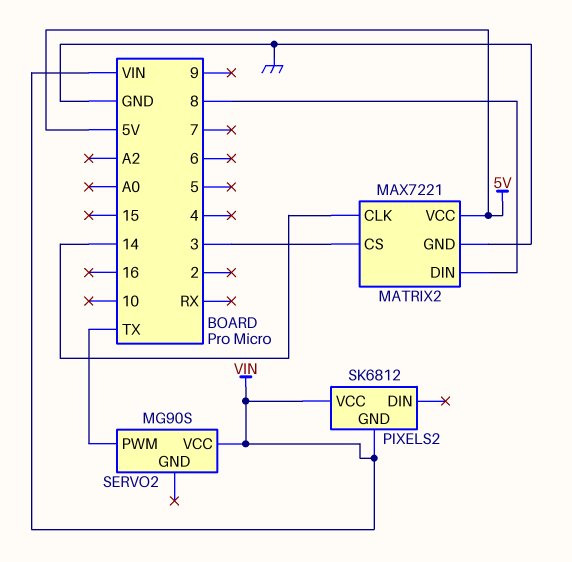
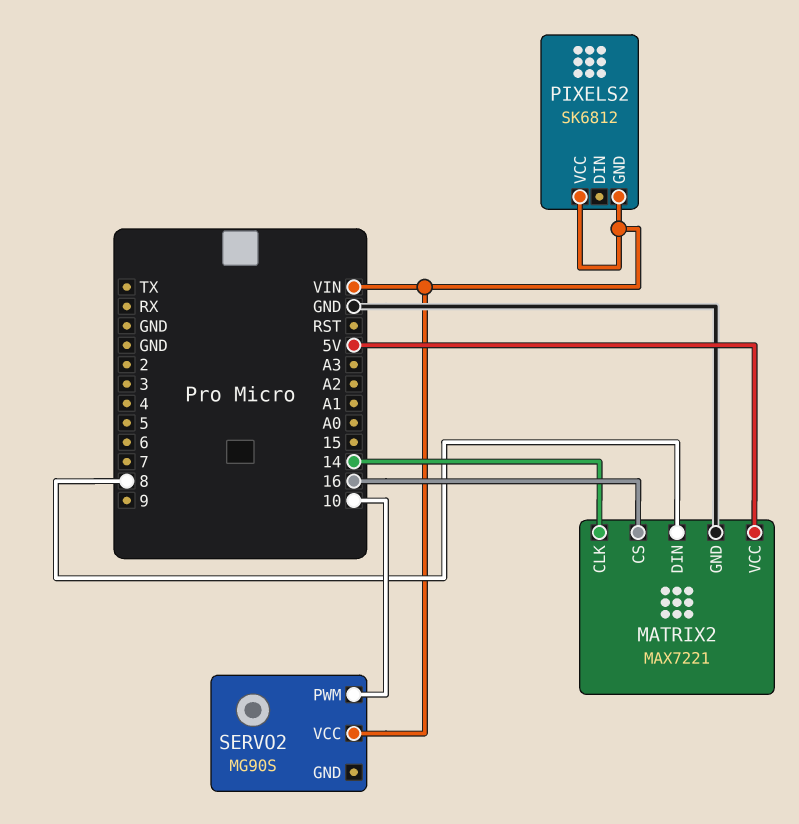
MATRIX2 pin CS: 3 -> 16
SERVO2 pin PWM: TX -> 10

